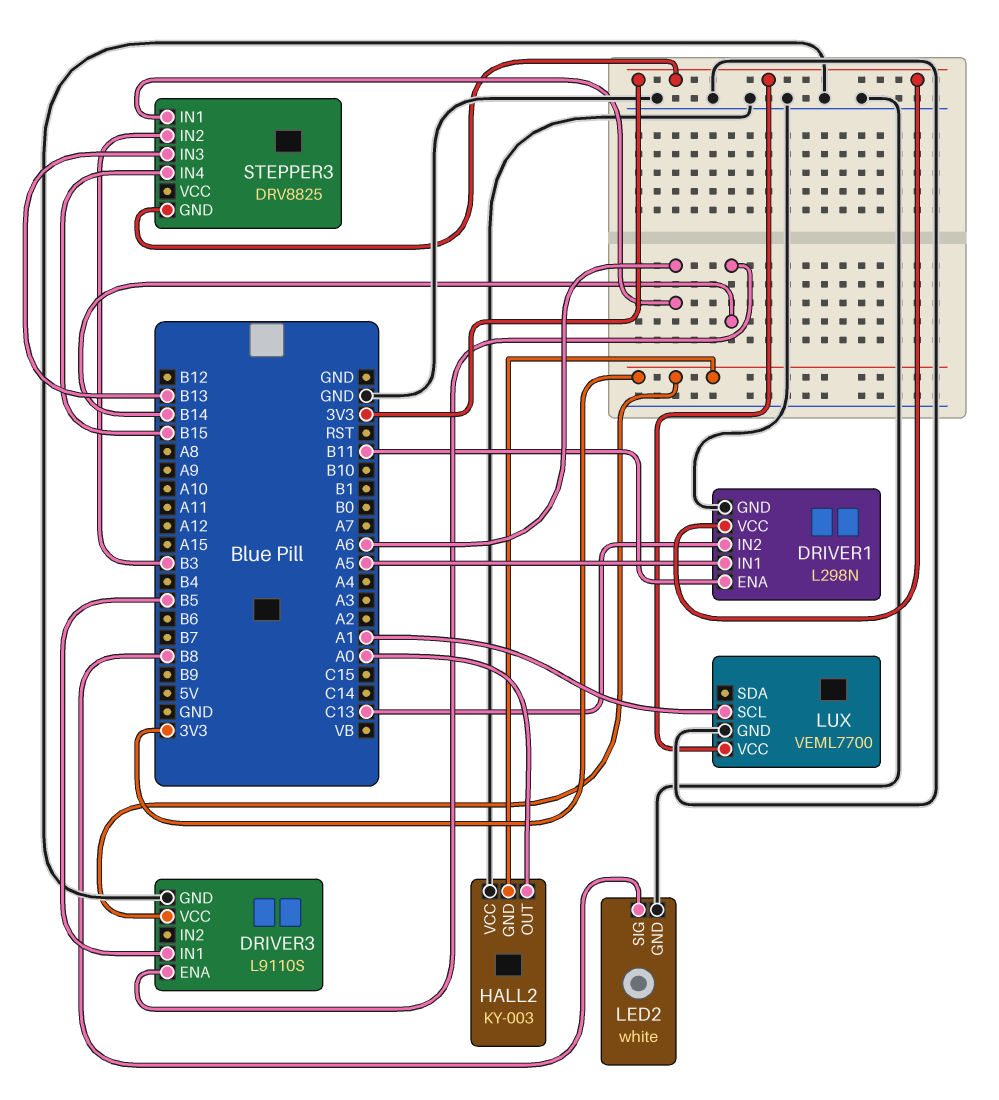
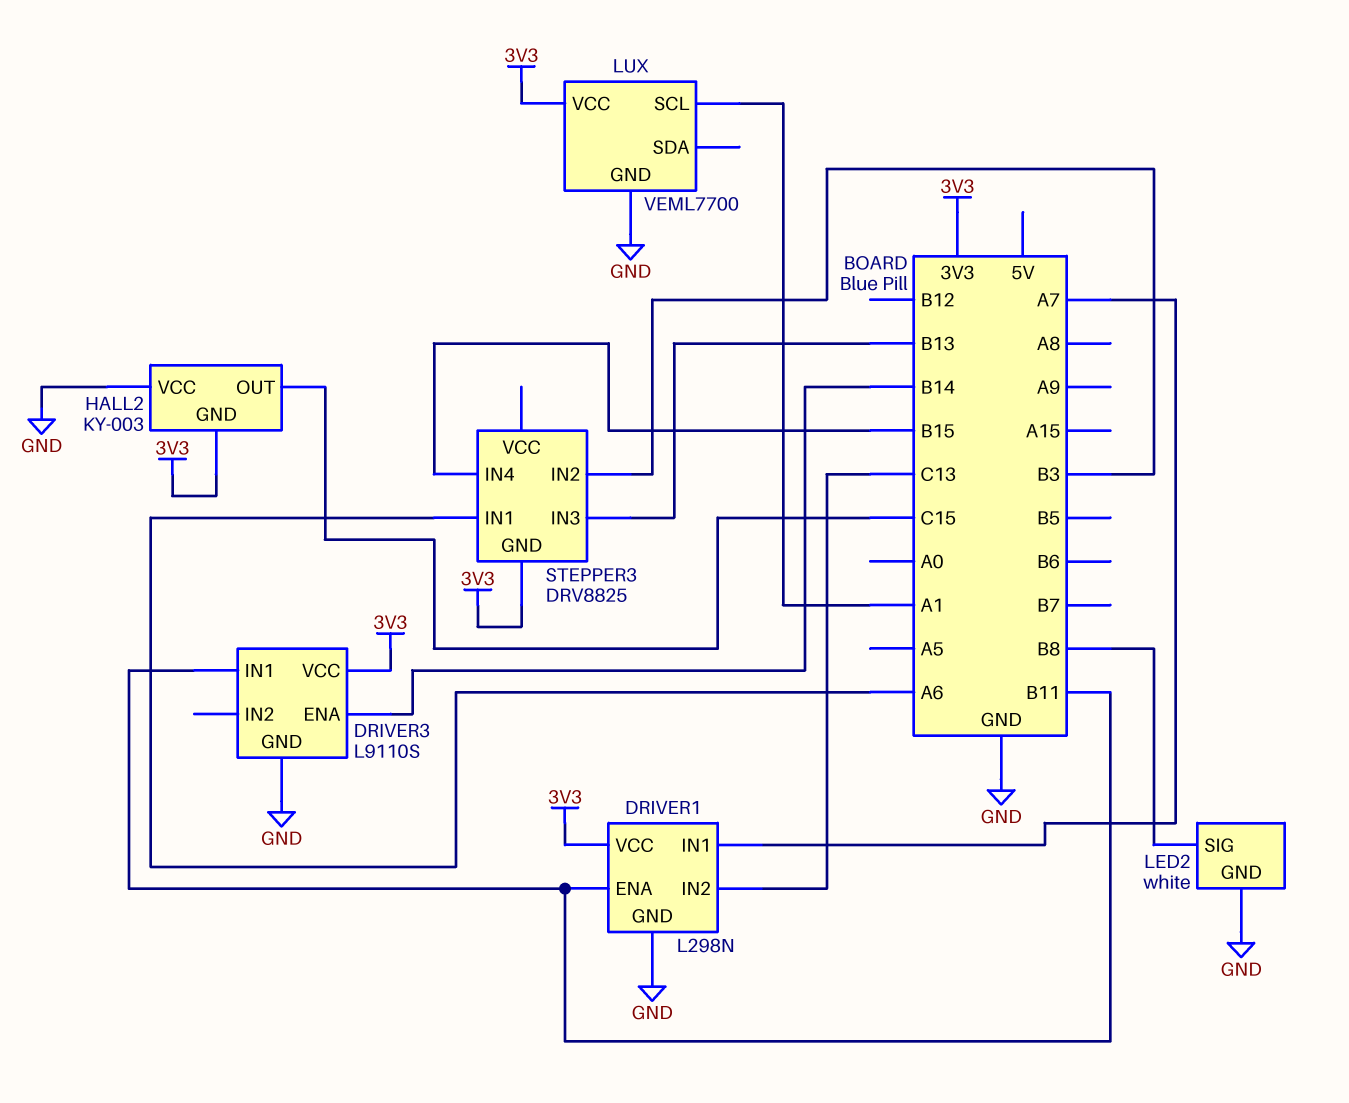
DRIVER1 pin IN1: A5 -> A7
DRIVER3 pin IN1: B5 -> B11
HALL2 pin OUT: A0 -> C15

